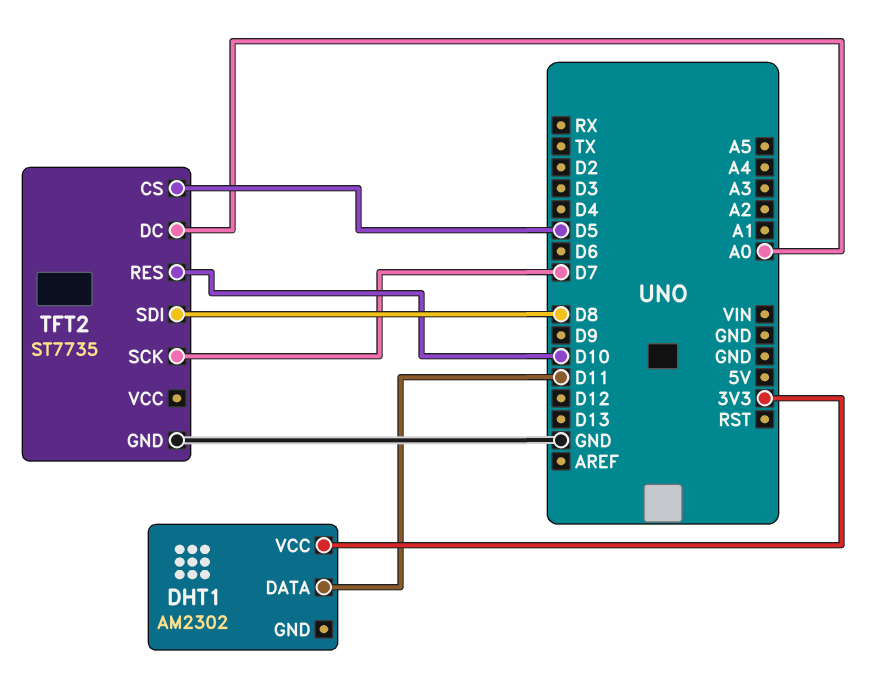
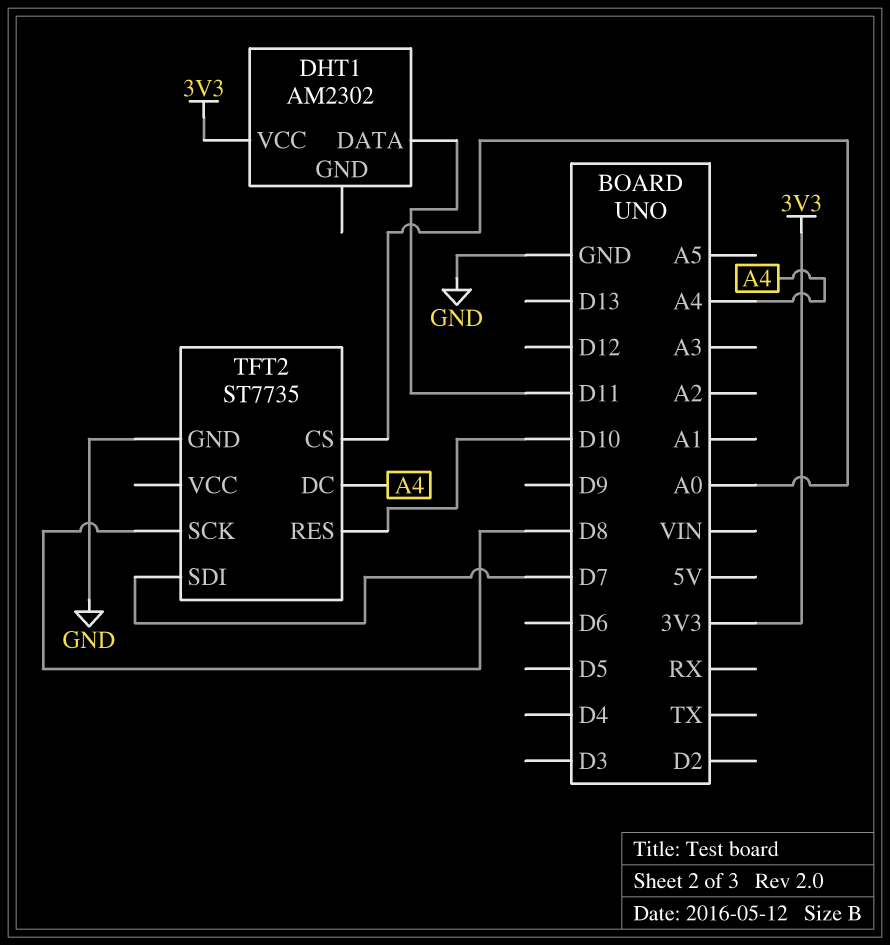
TFT2 pin CS: D5 -> A0
TFT2 pin DC: A0 -> A4
TFT2 pin SCK: D7 -> D8
TFT2 pin SDI: D8 -> D7

